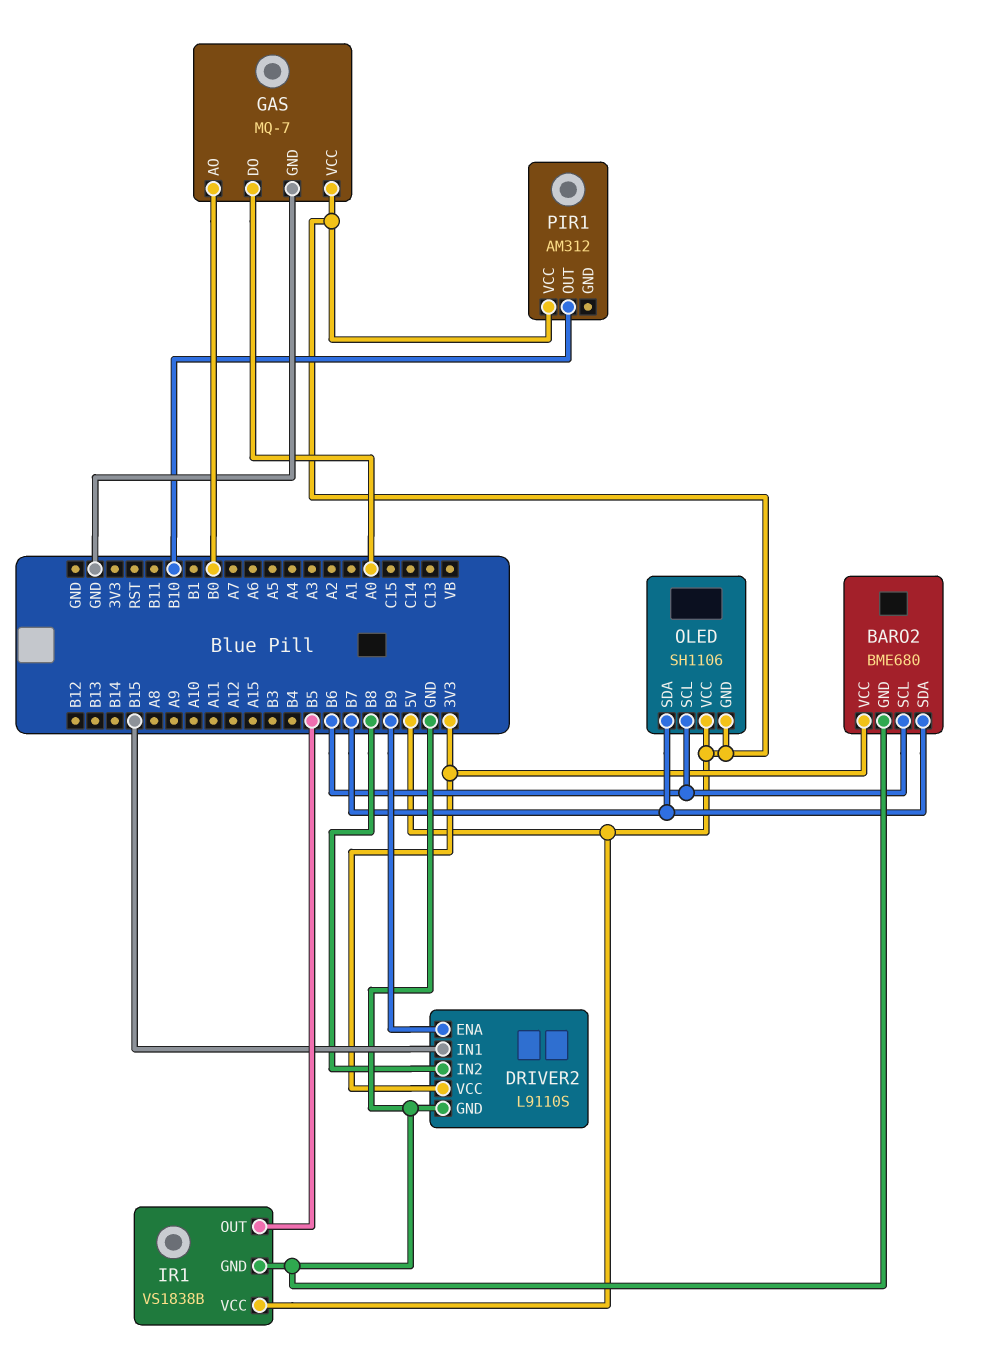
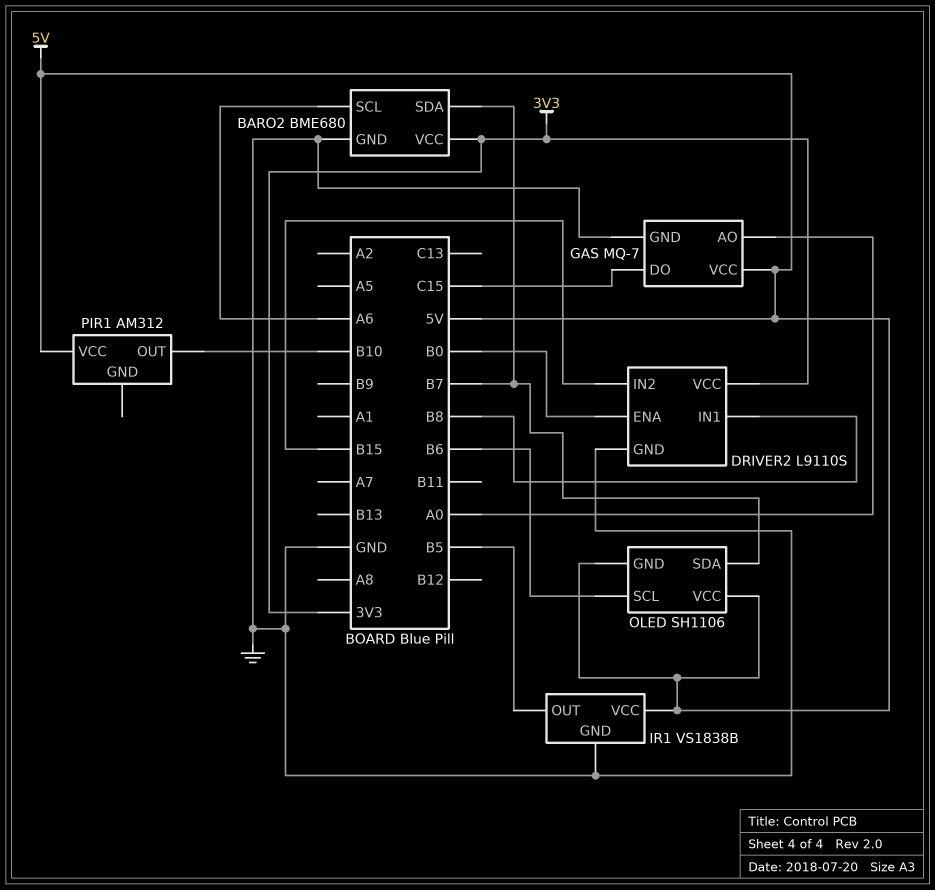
BARO2 pin SCL: B6 -> A6
DRIVER2 pin ENA: B9 -> B0
DRIVER2 pin IN1: B15 -> B8
DRIVER2 pin IN2: B8 -> B15
GAS pin AO: B0 -> A0
GAS pin DO: A0 -> C15

